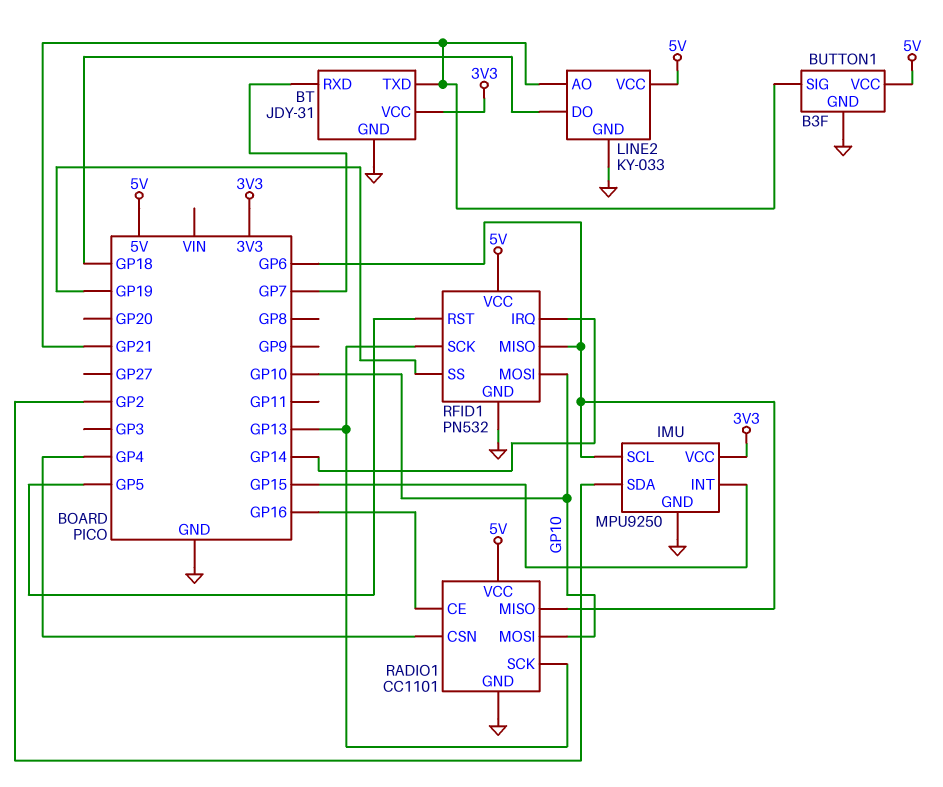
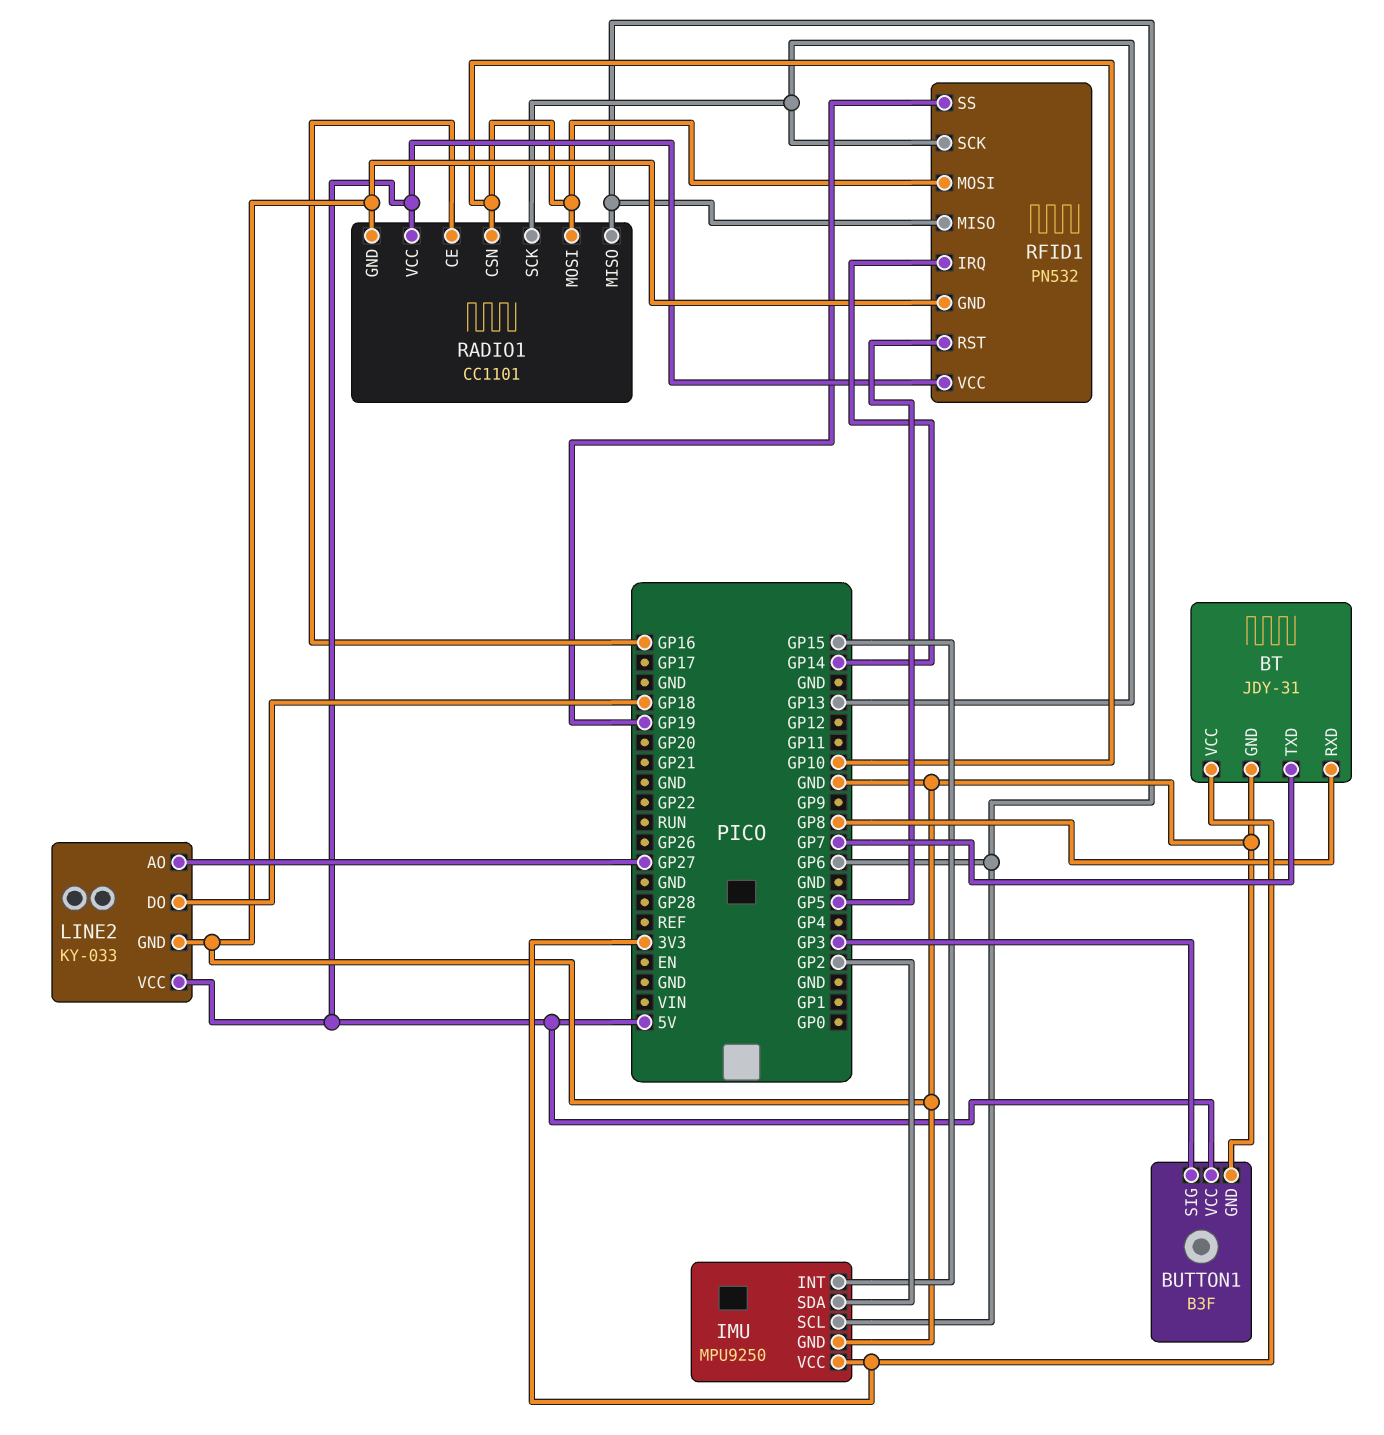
BT pin RXD: GP7 -> GP8
BT pin TXD: GP21 -> GP7
BUTTON1 pin SIG: GP21 -> GP3
LINE2 pin AO: GP21 -> GP27
RADIO1 pin CSN: GP4 -> GP10

